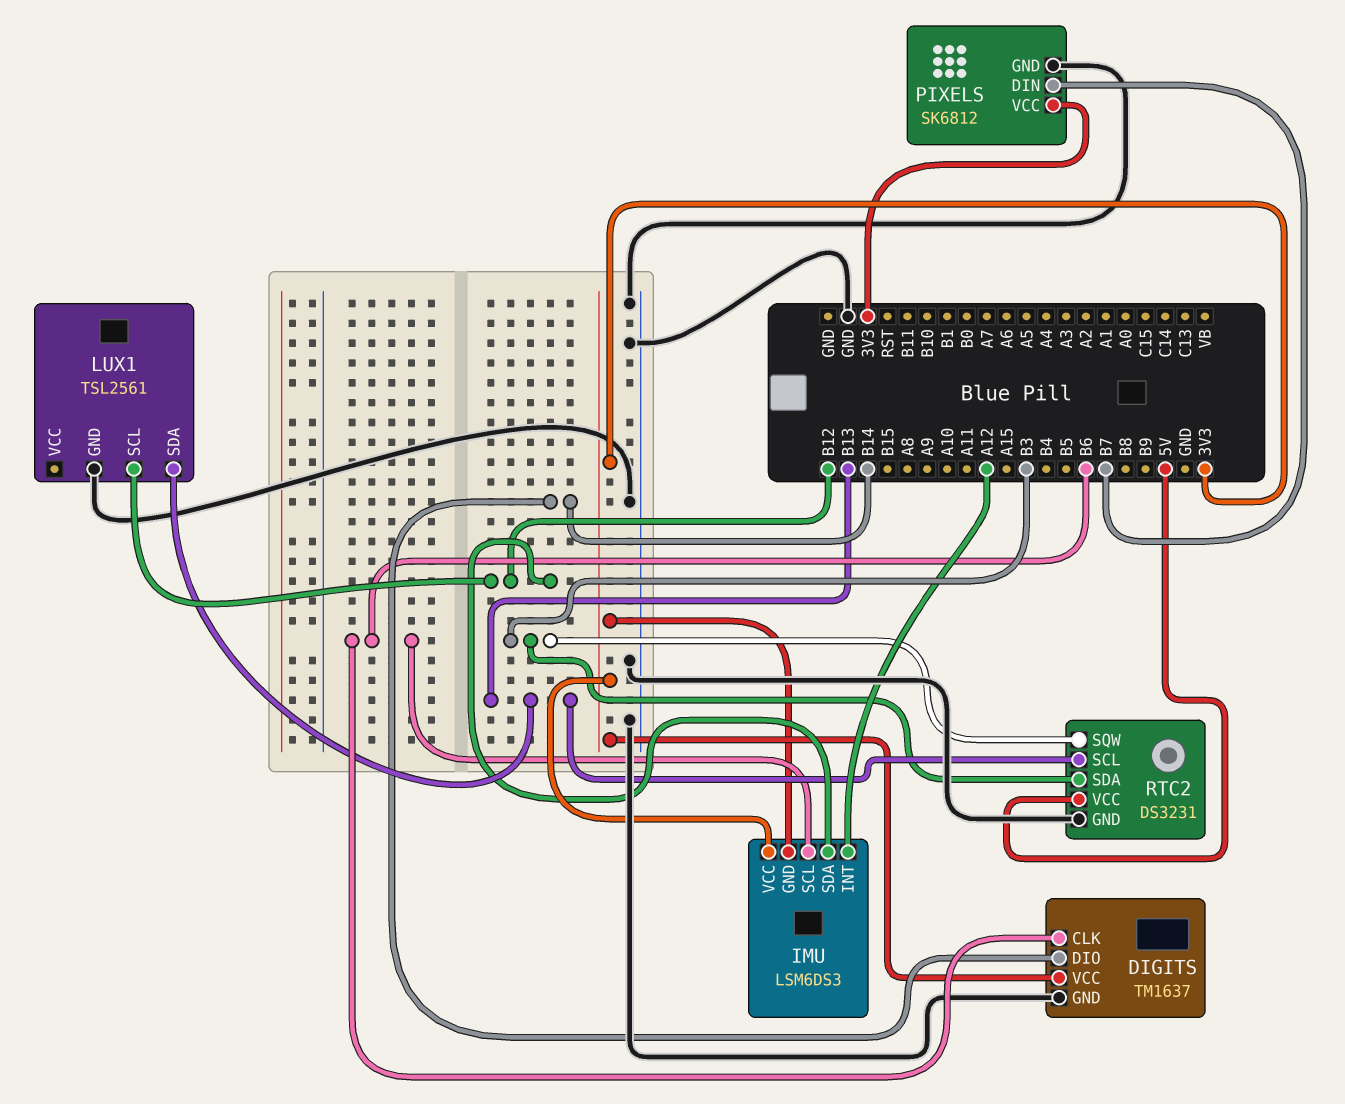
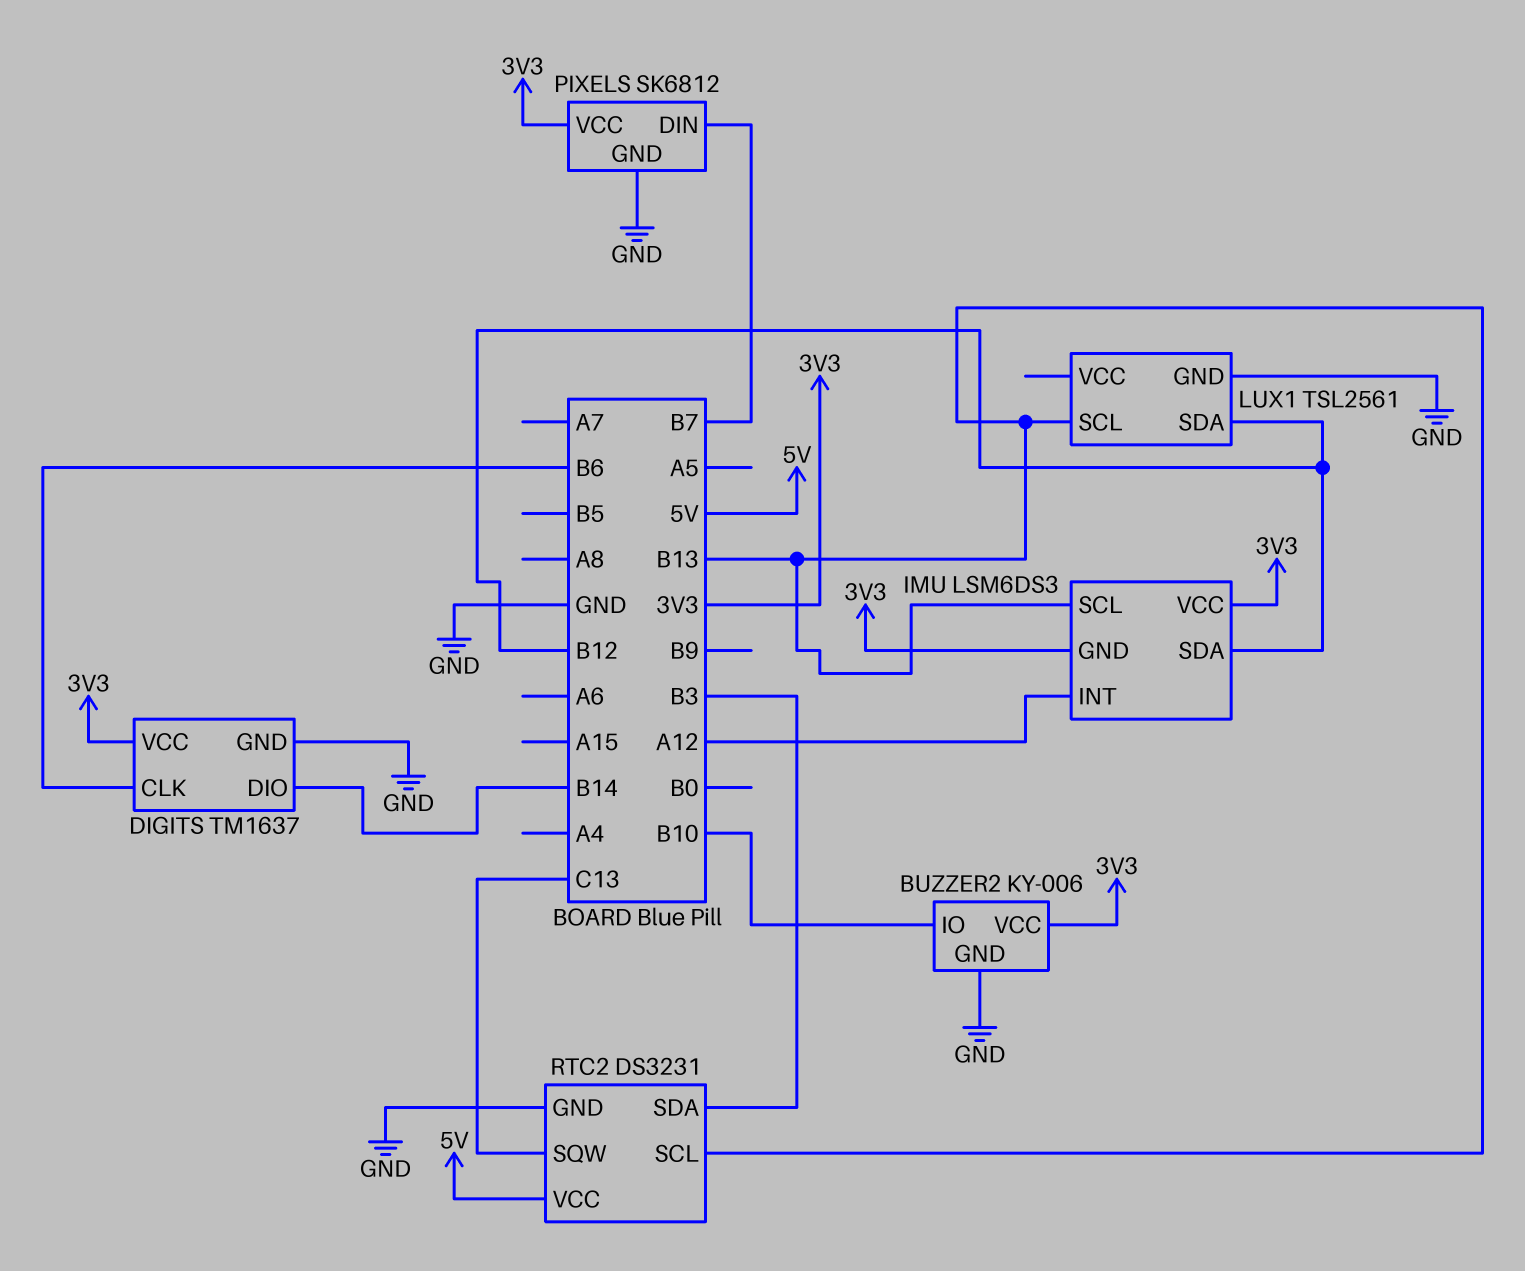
BUZZER2: none -> KY-006
BUZZER2 pin GND: none -> GND
BUZZER2 pin IO: none -> B10
BUZZER2 pin VCC: none -> 3V3
IMU pin SCL: B6 -> B13
LUX1 pin SCL: B12 -> B13
LUX1 pin SDA: B13 -> B12
RTC2 pin SQW: B3 -> C13

